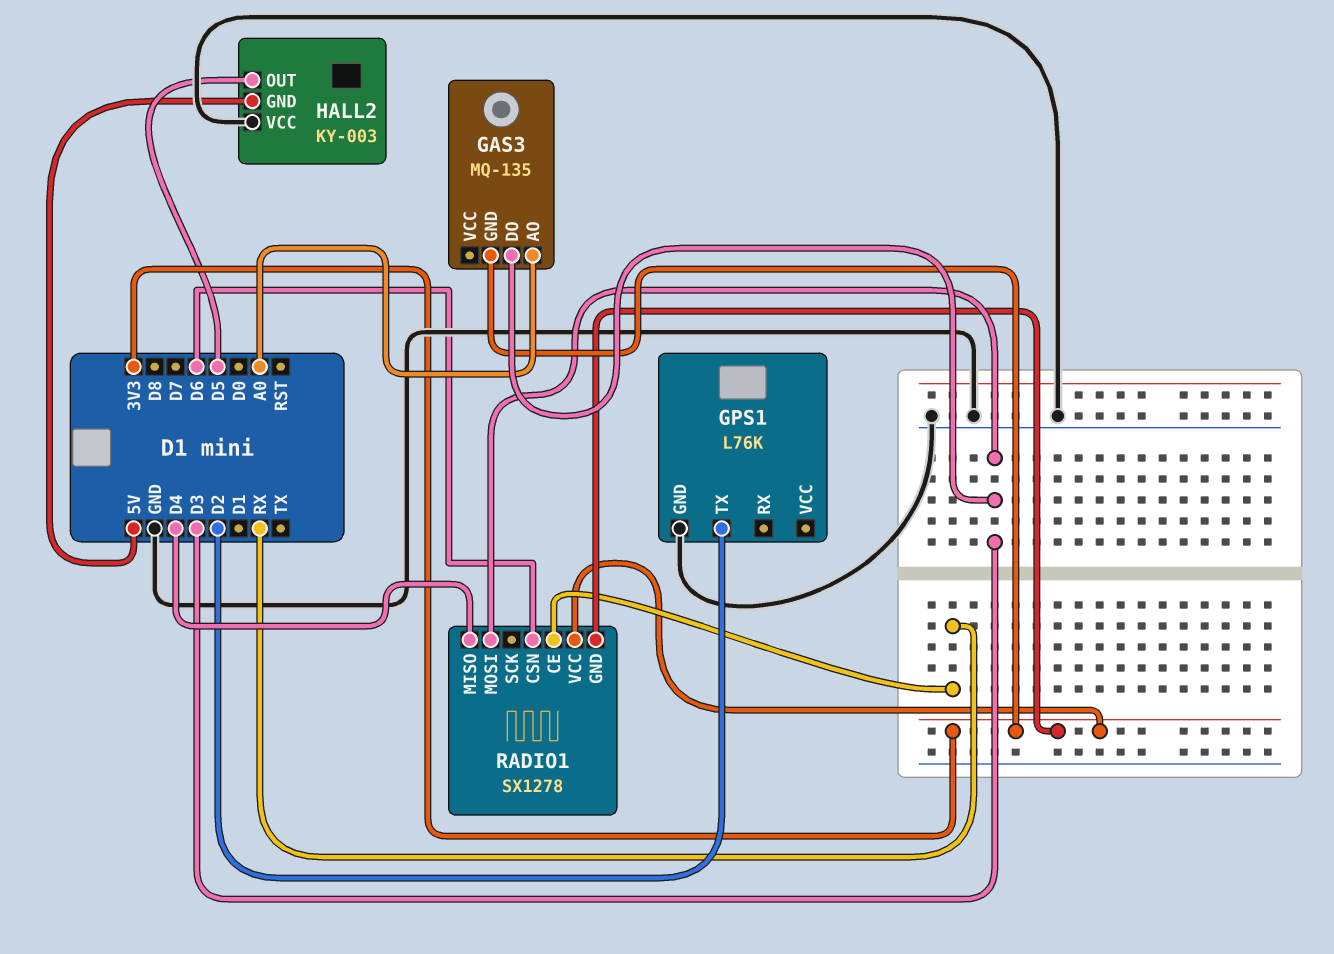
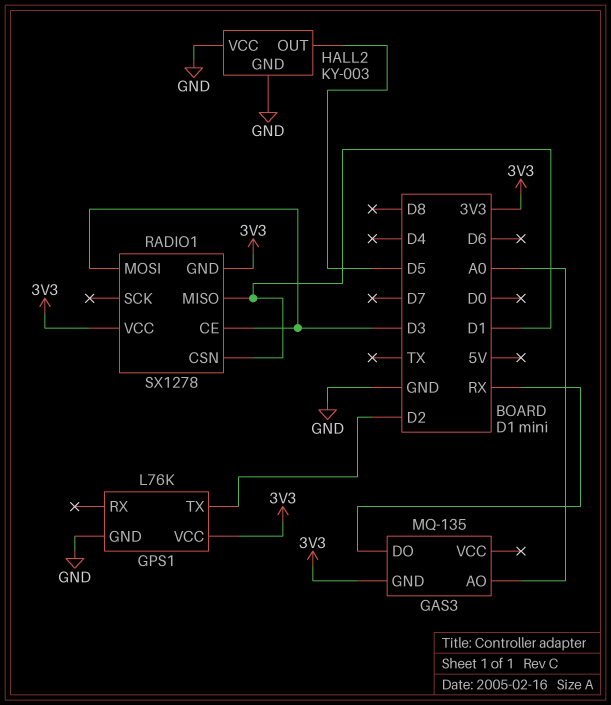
GAS3 pin DO: D3 -> RX
GPS1 pin VCC: none -> 3V3
HALL2 pin GND: 5V -> GND
RADIO1 pin CE: RX -> D3
RADIO1 pin CSN: D6 -> D1
RADIO1 pin MISO: D4 -> D1

